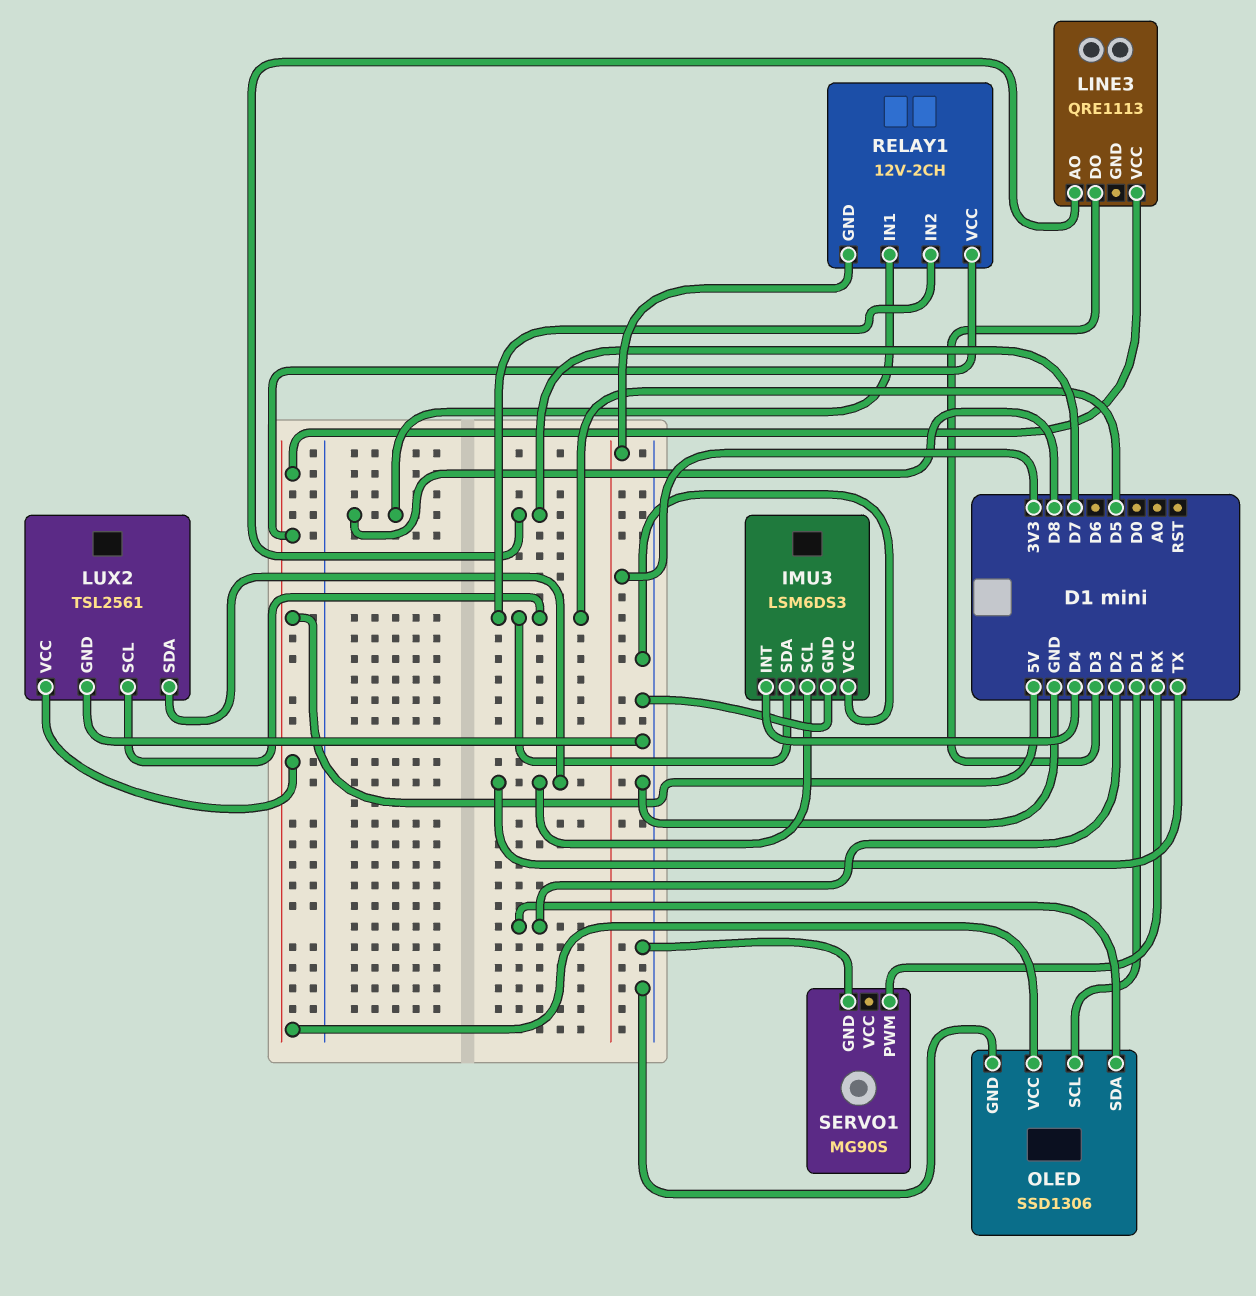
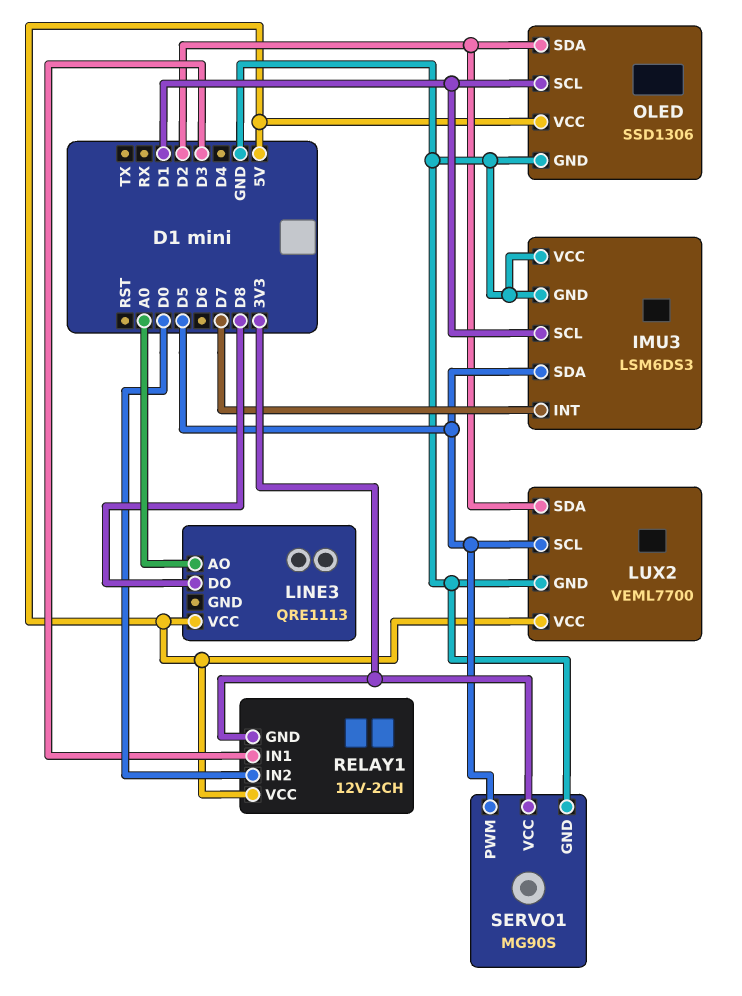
IMU3 pin INT: D4 -> D7
IMU3 pin SCL: TX -> D1
LINE3 pin AO: D7 -> A0
LINE3 pin DO: D3 -> D8
LUX2: TSL2561 -> VEML7700
LUX2 pin SDA: TX -> D2
RELAY1 pin IN1: D8 -> D3
RELAY1 pin IN2: D5 -> D0
SERVO1 pin PWM: RX -> D5
SERVO1 pin VCC: none -> 3V3

